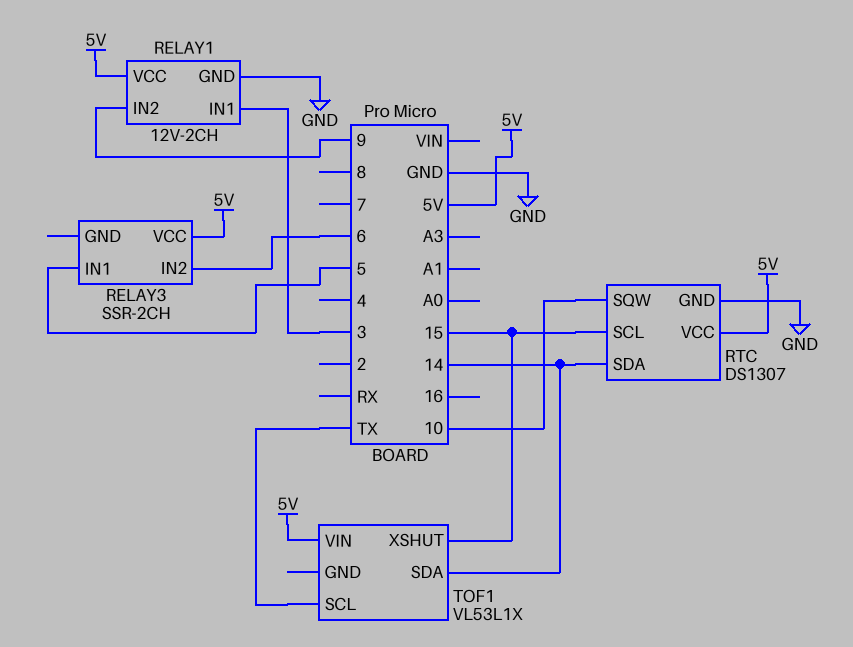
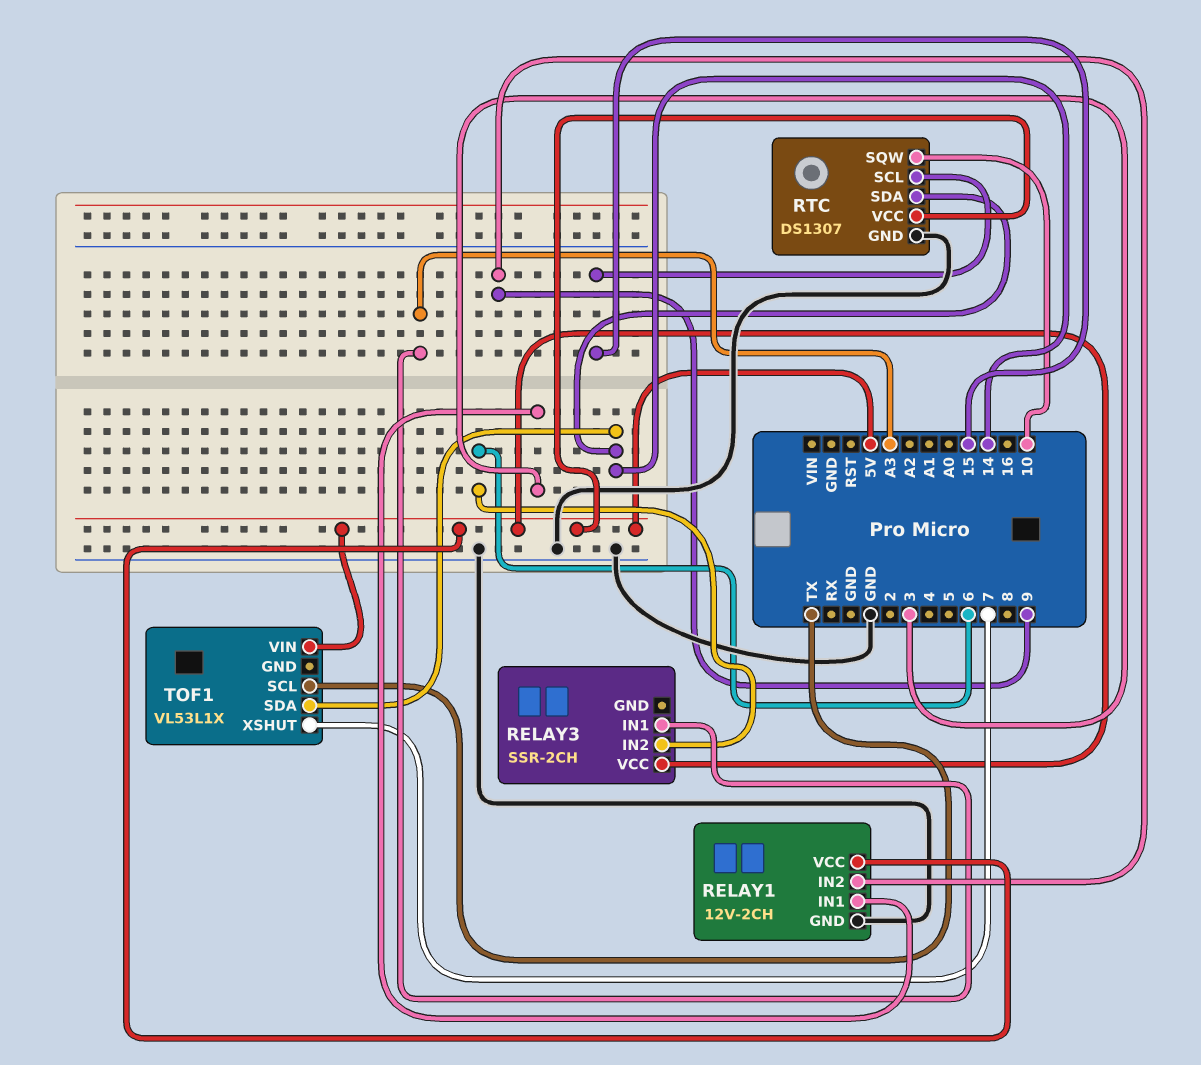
RELAY3 pin IN1: 5 -> A3
TOF1 pin XSHUT: 15 -> 7

